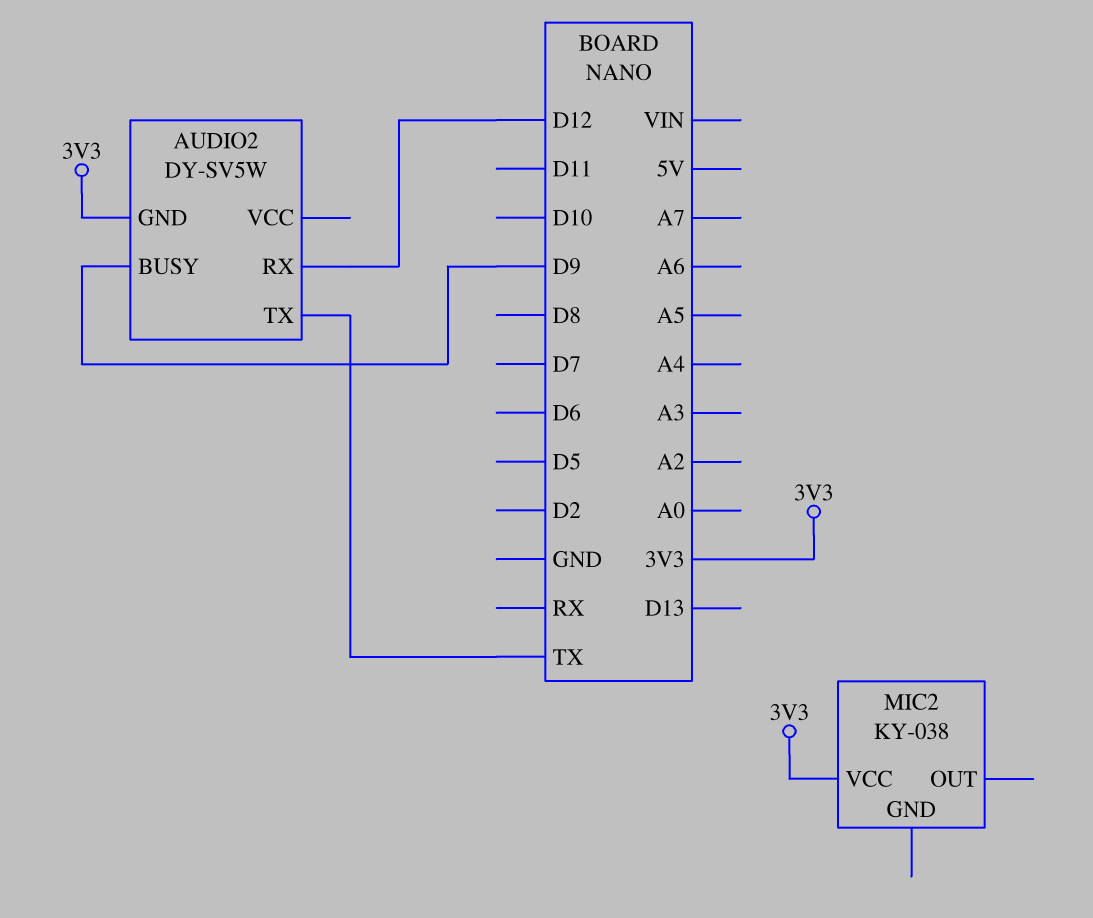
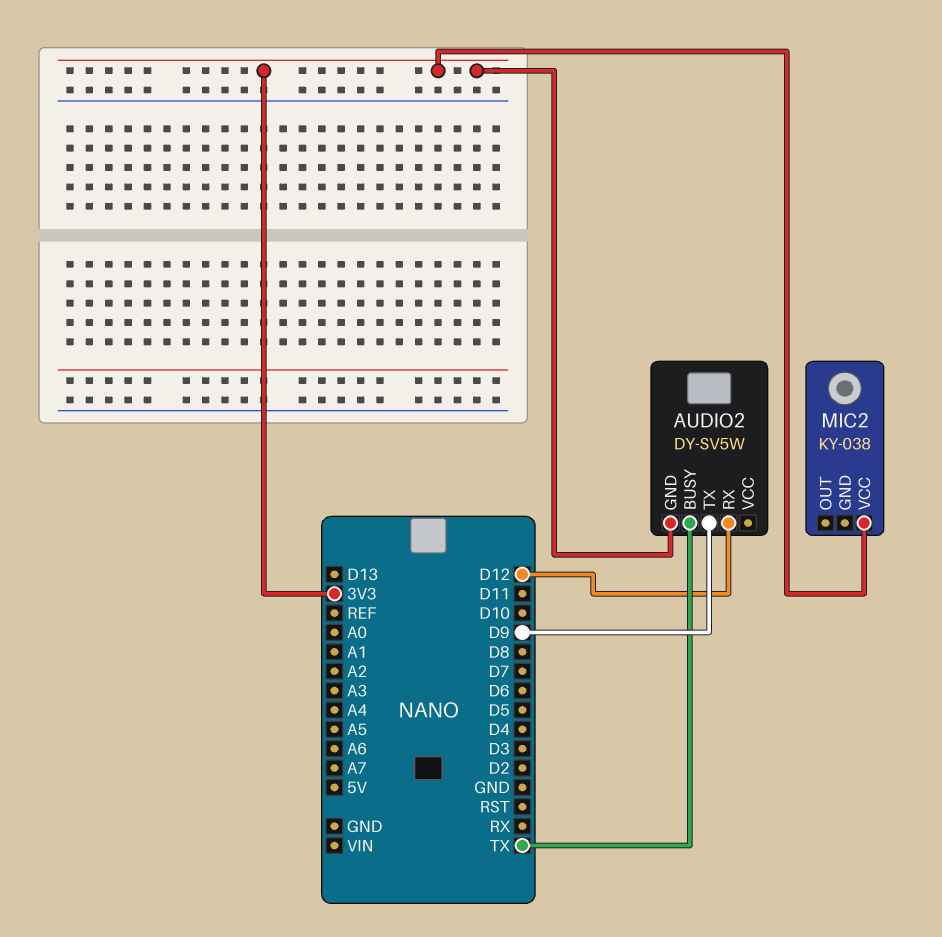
AUDIO2 pin BUSY: D9 -> TX
AUDIO2 pin TX: TX -> D9

